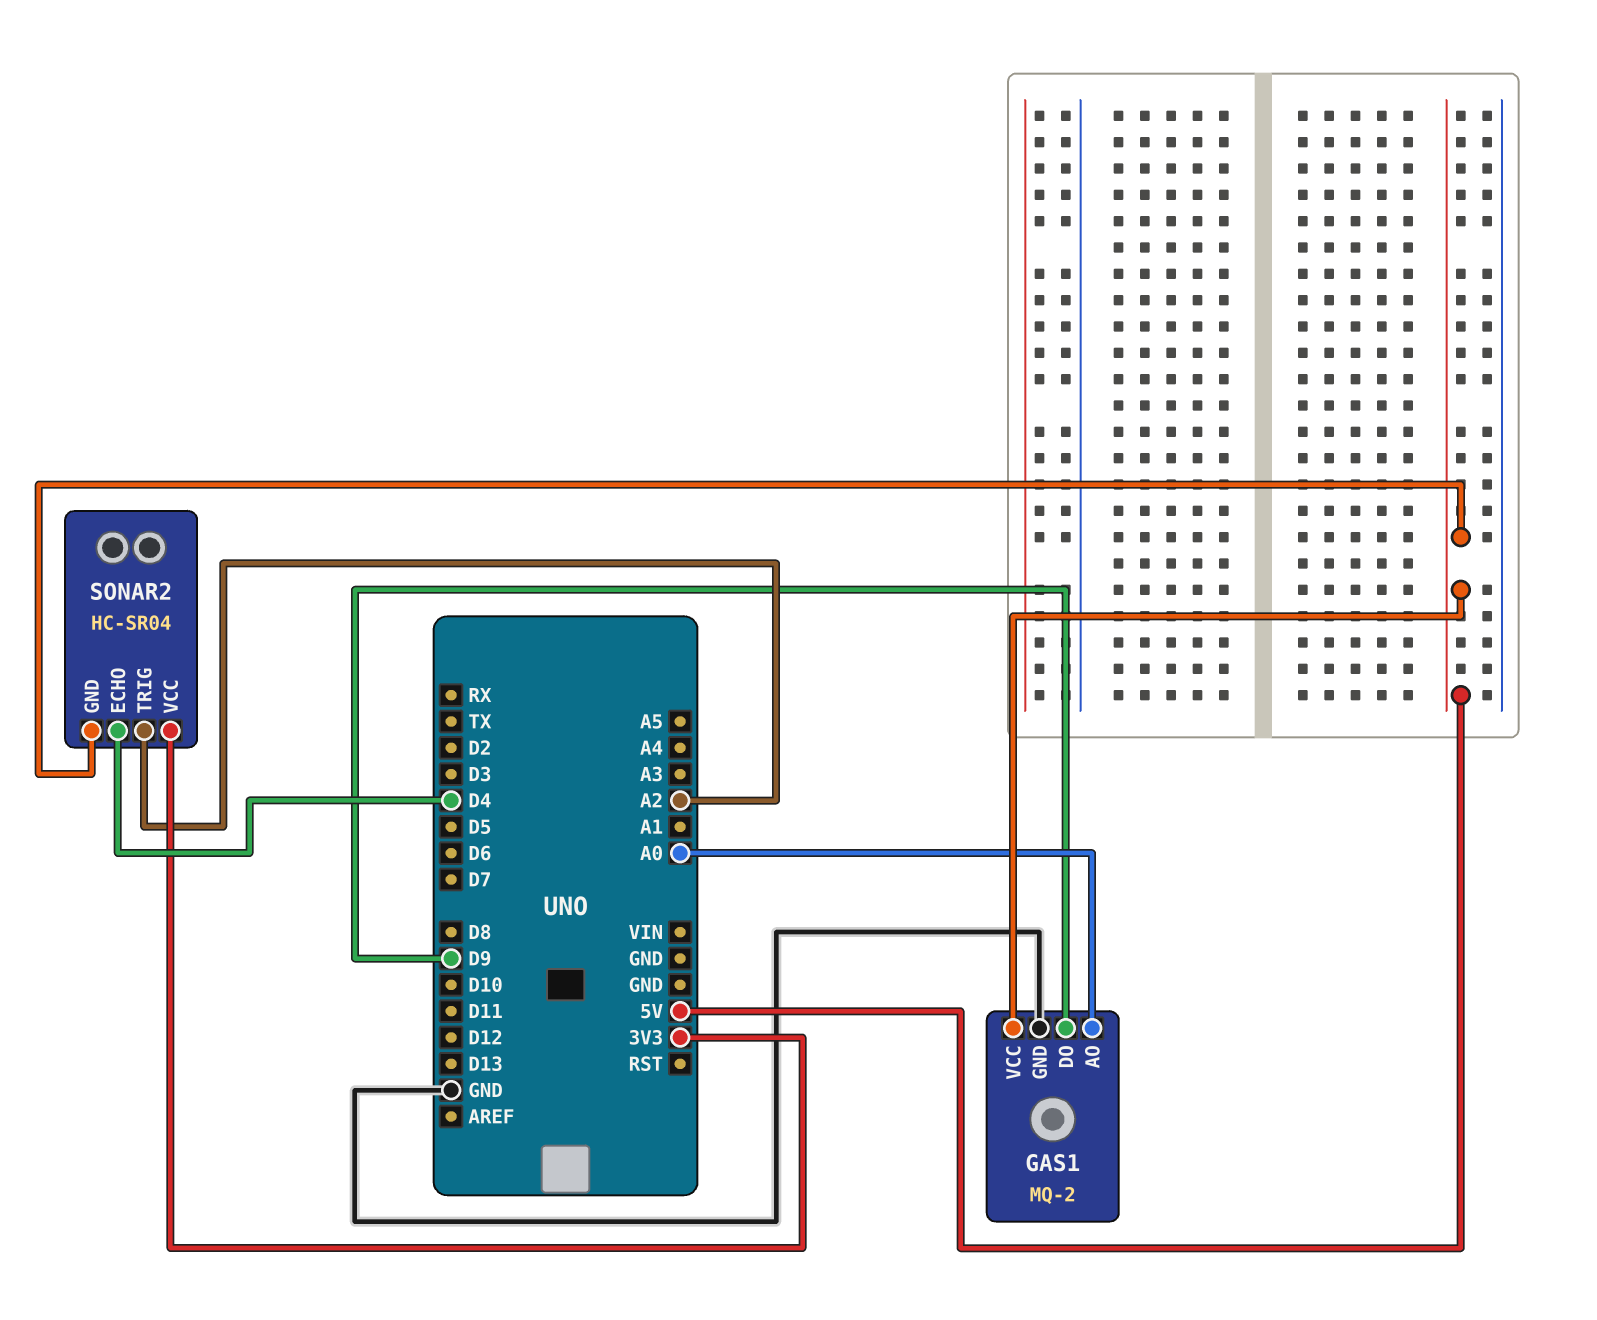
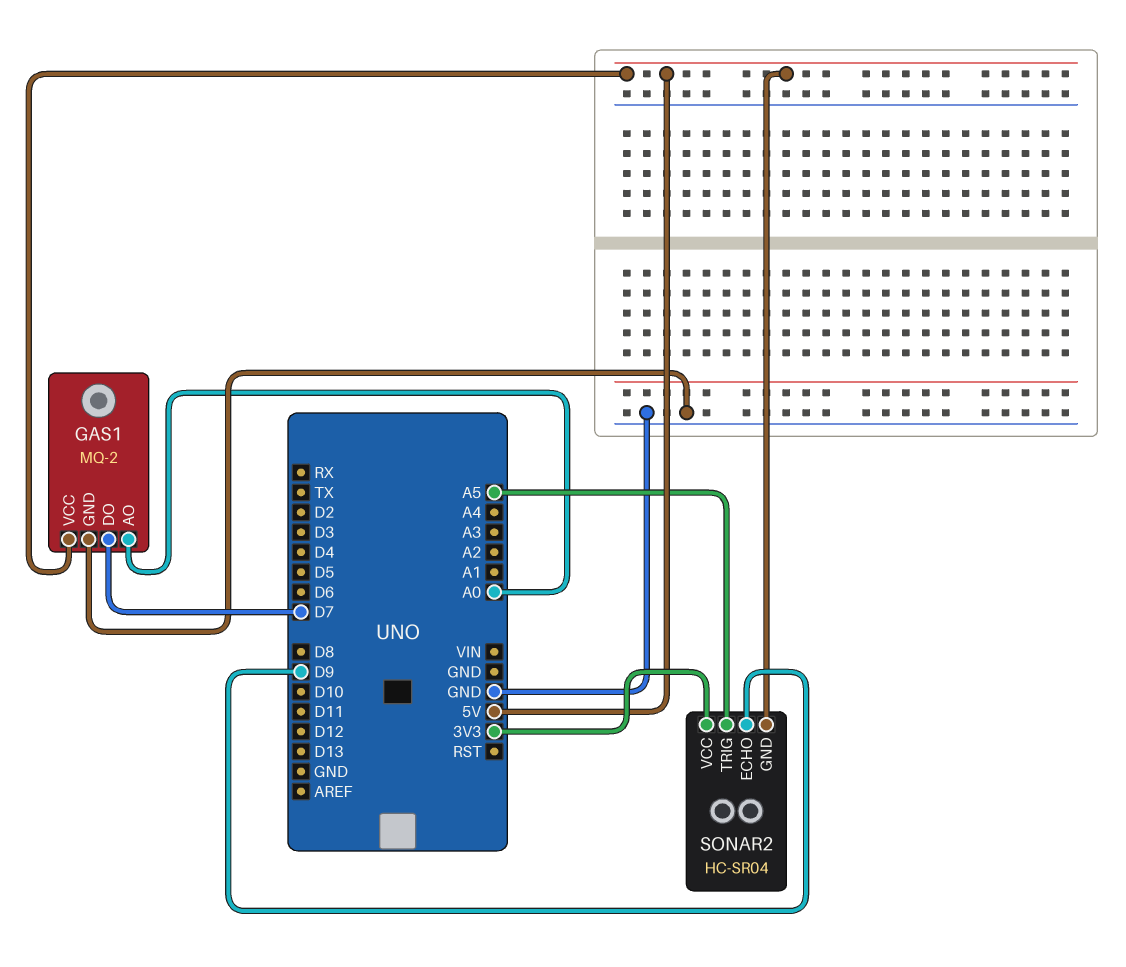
GAS1 pin DO: D9 -> D7
SONAR2 pin ECHO: D4 -> D9
SONAR2 pin TRIG: A2 -> A5

